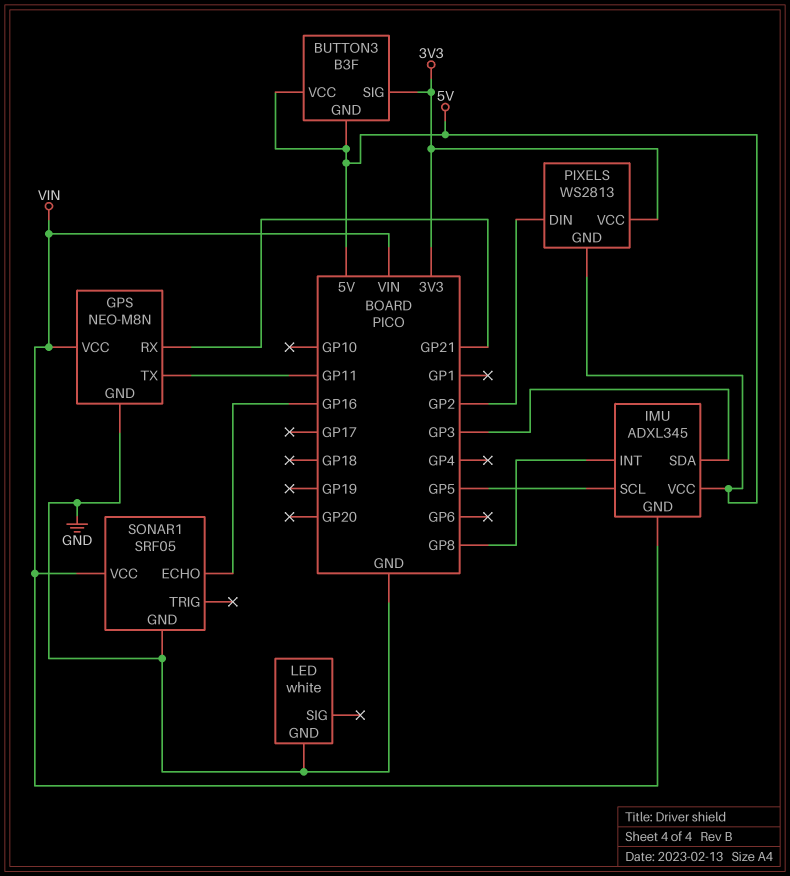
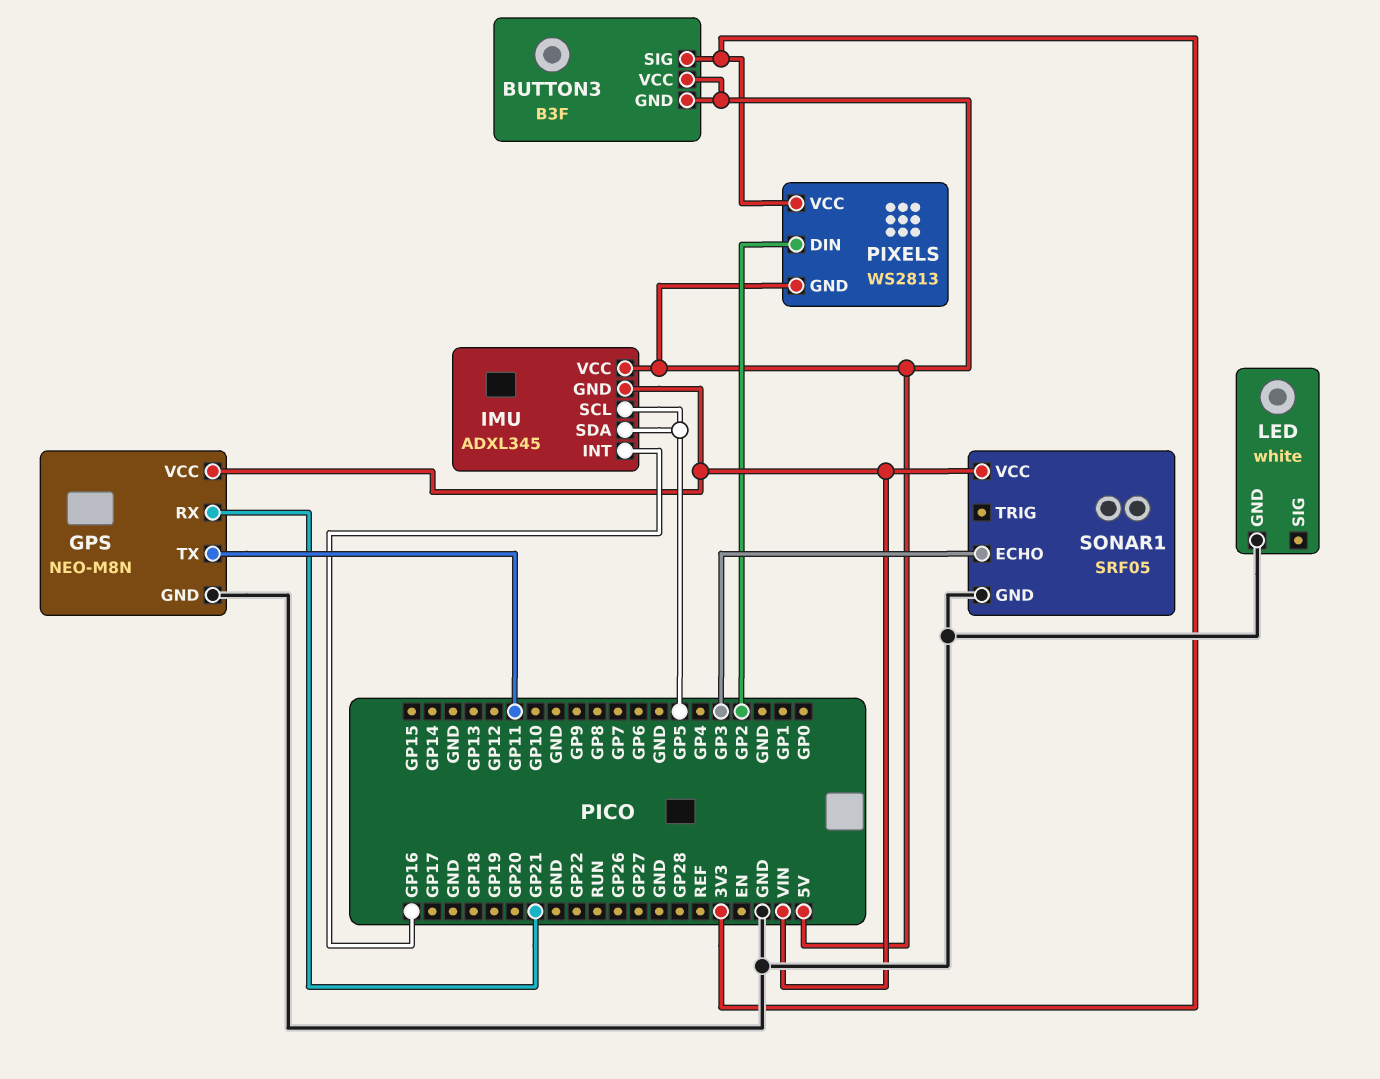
IMU pin INT: GP8 -> GP16
IMU pin SDA: GP3 -> GP5
SONAR1 pin ECHO: GP16 -> GP3

